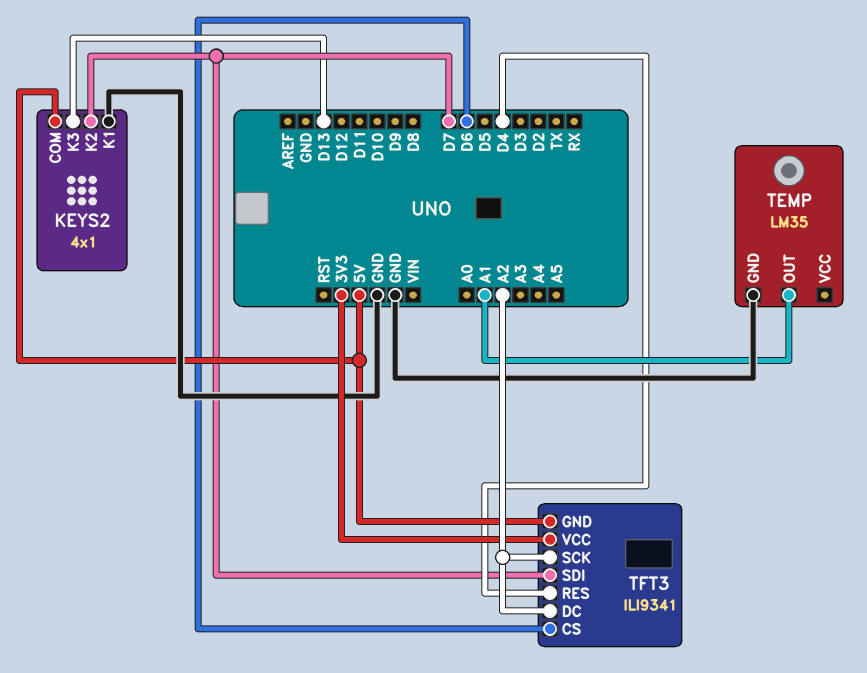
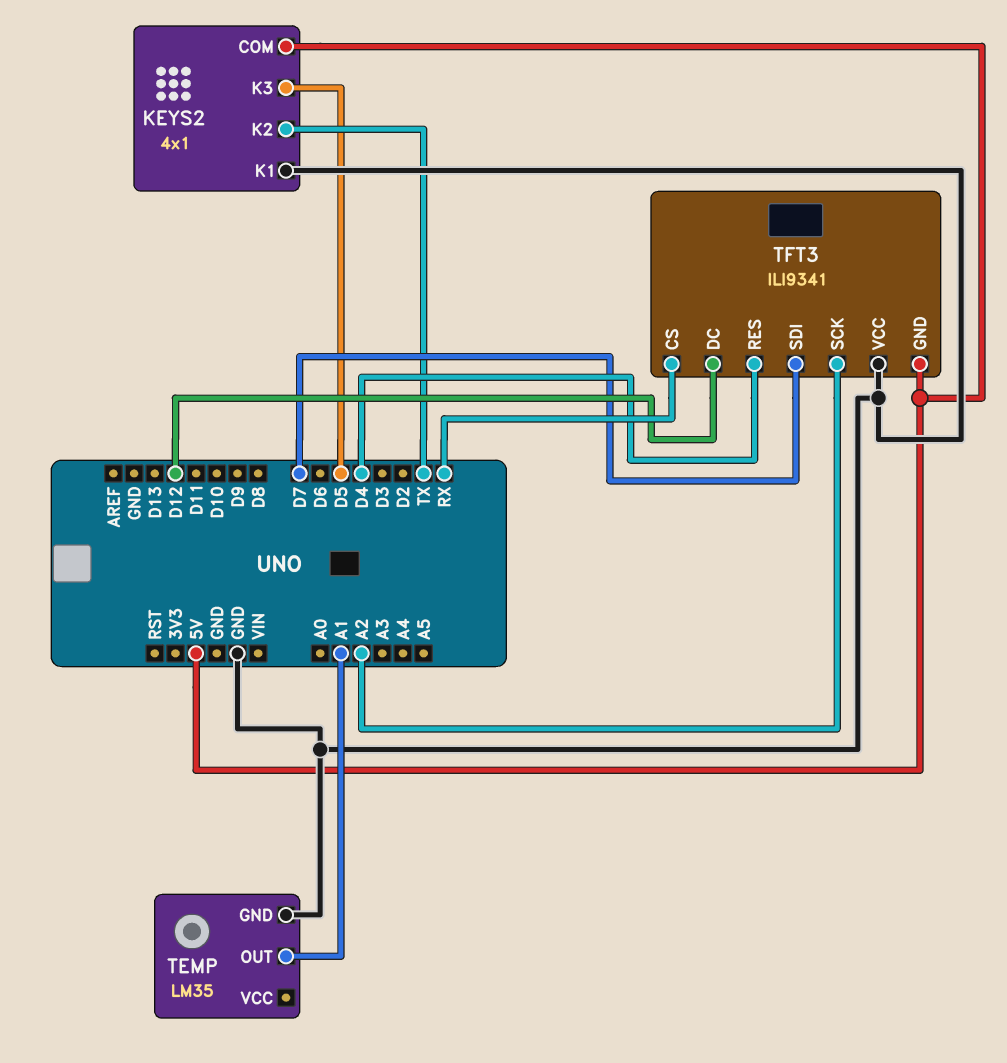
KEYS2 pin K2: D7 -> TX
KEYS2 pin K3: D13 -> D5
TFT3 pin CS: D6 -> RX
TFT3 pin DC: A2 -> D12
TFT3 pin VCC: 3V3 -> GND

